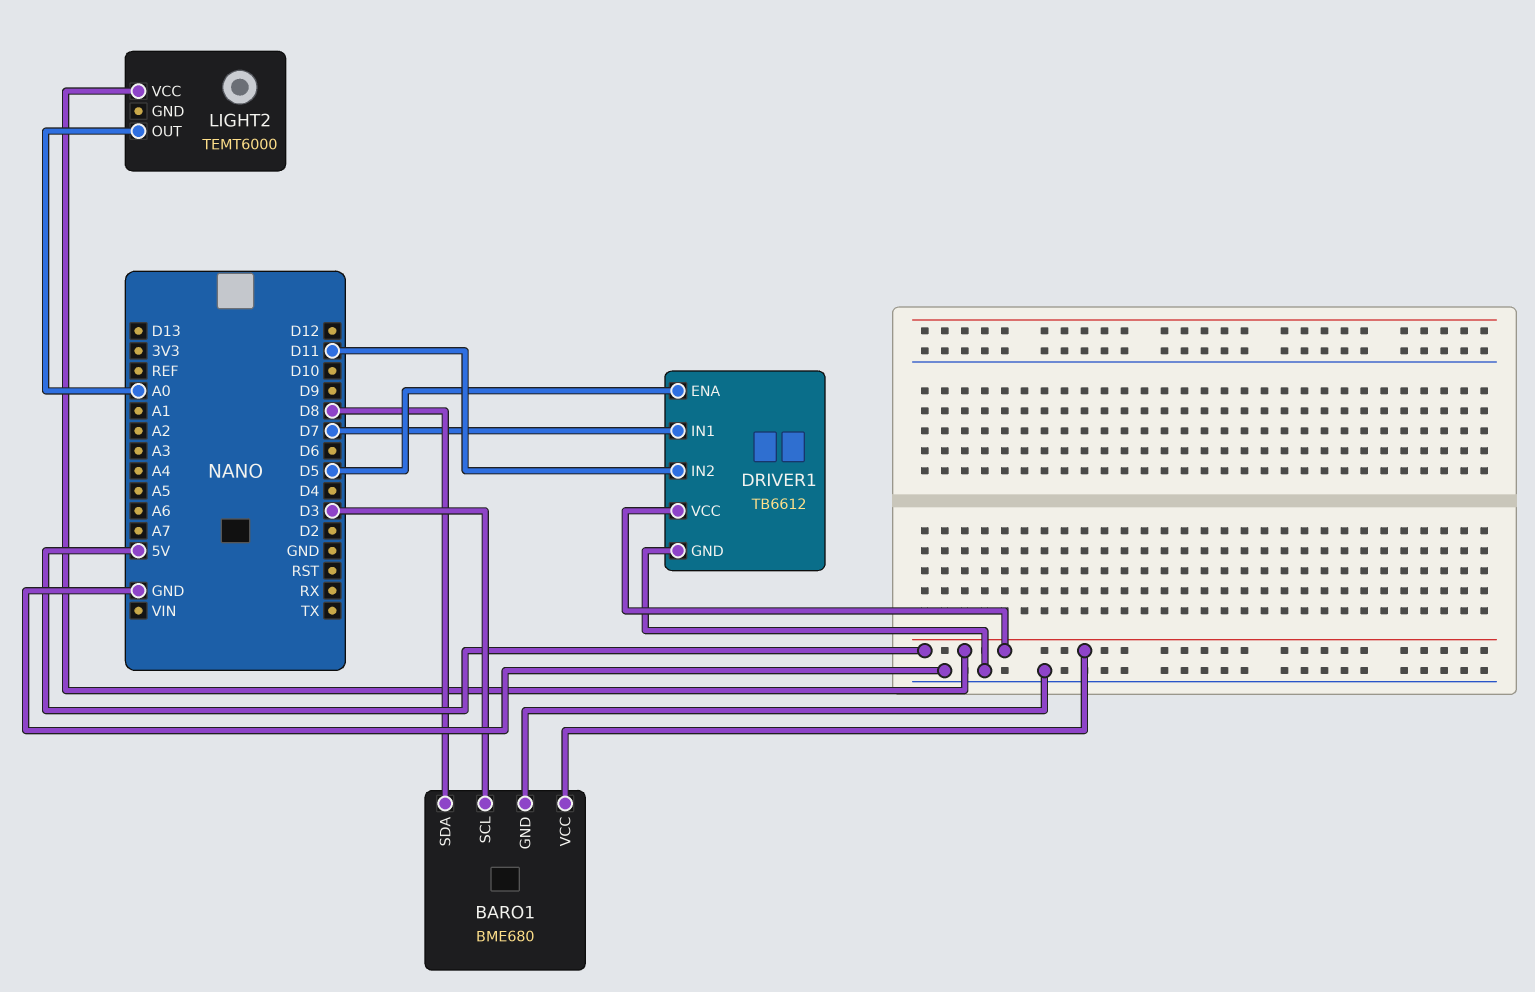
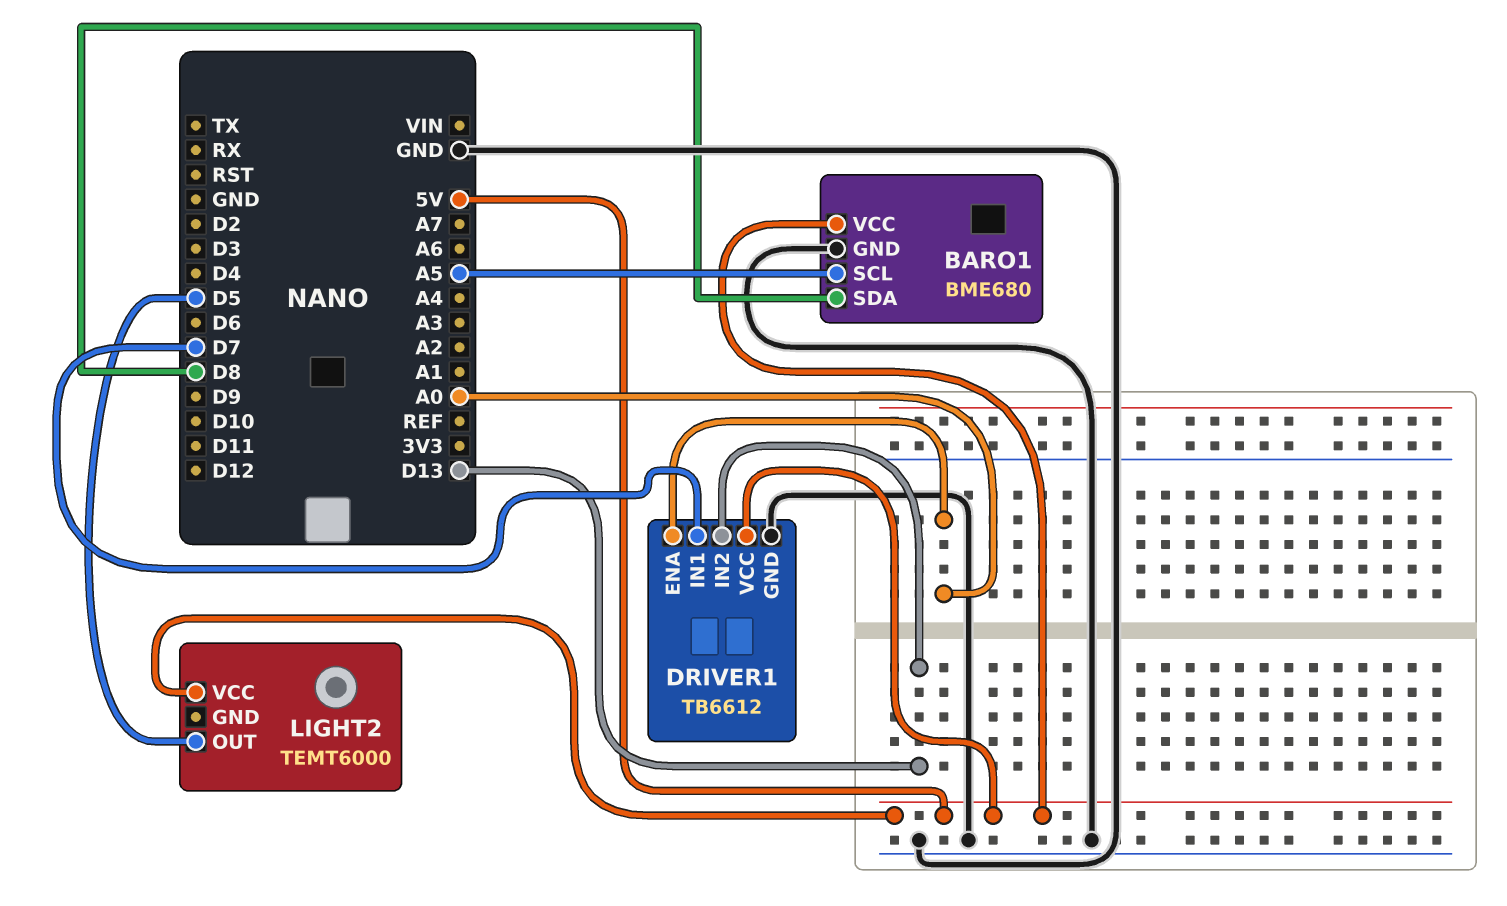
BARO1 pin SCL: D3 -> A5
DRIVER1 pin ENA: D5 -> A0
DRIVER1 pin IN2: D11 -> D13
LIGHT2 pin OUT: A0 -> D5

